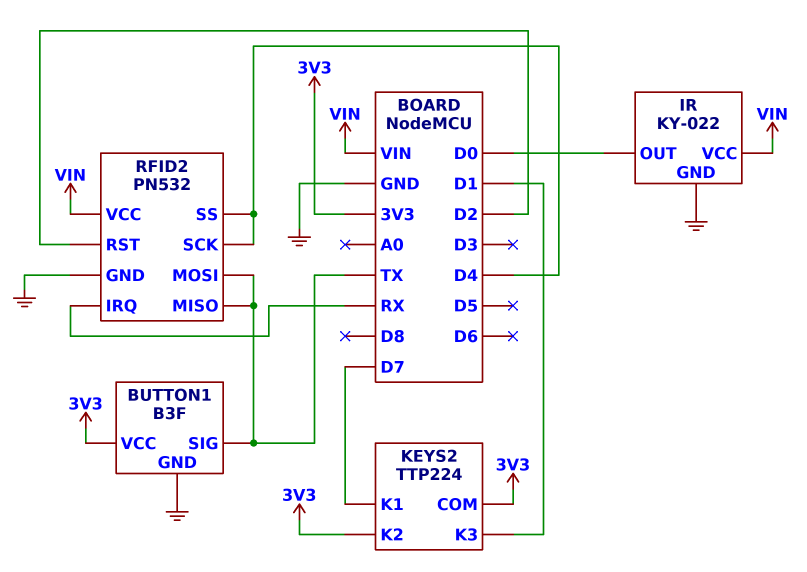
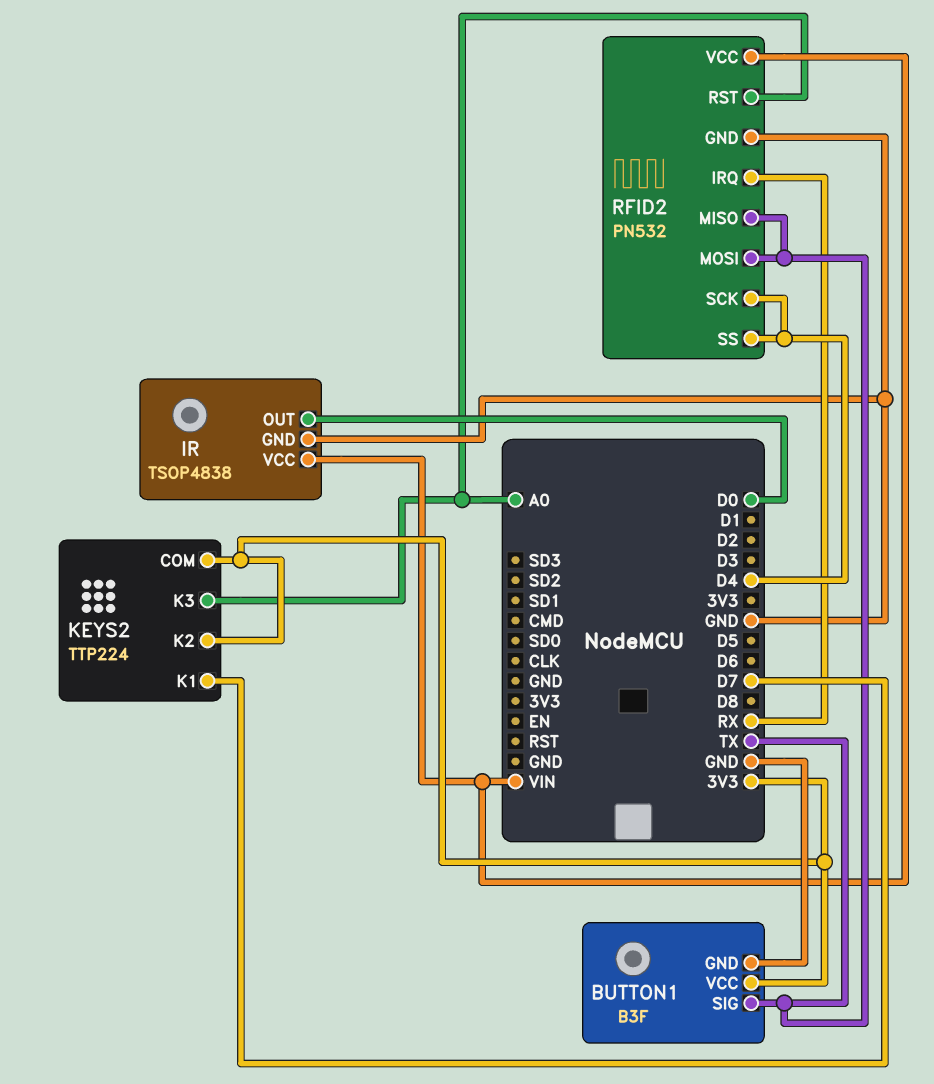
IR: KY-022 -> TSOP4838
KEYS2 pin K3: D1 -> A0
RFID2 pin RST: D2 -> A0

